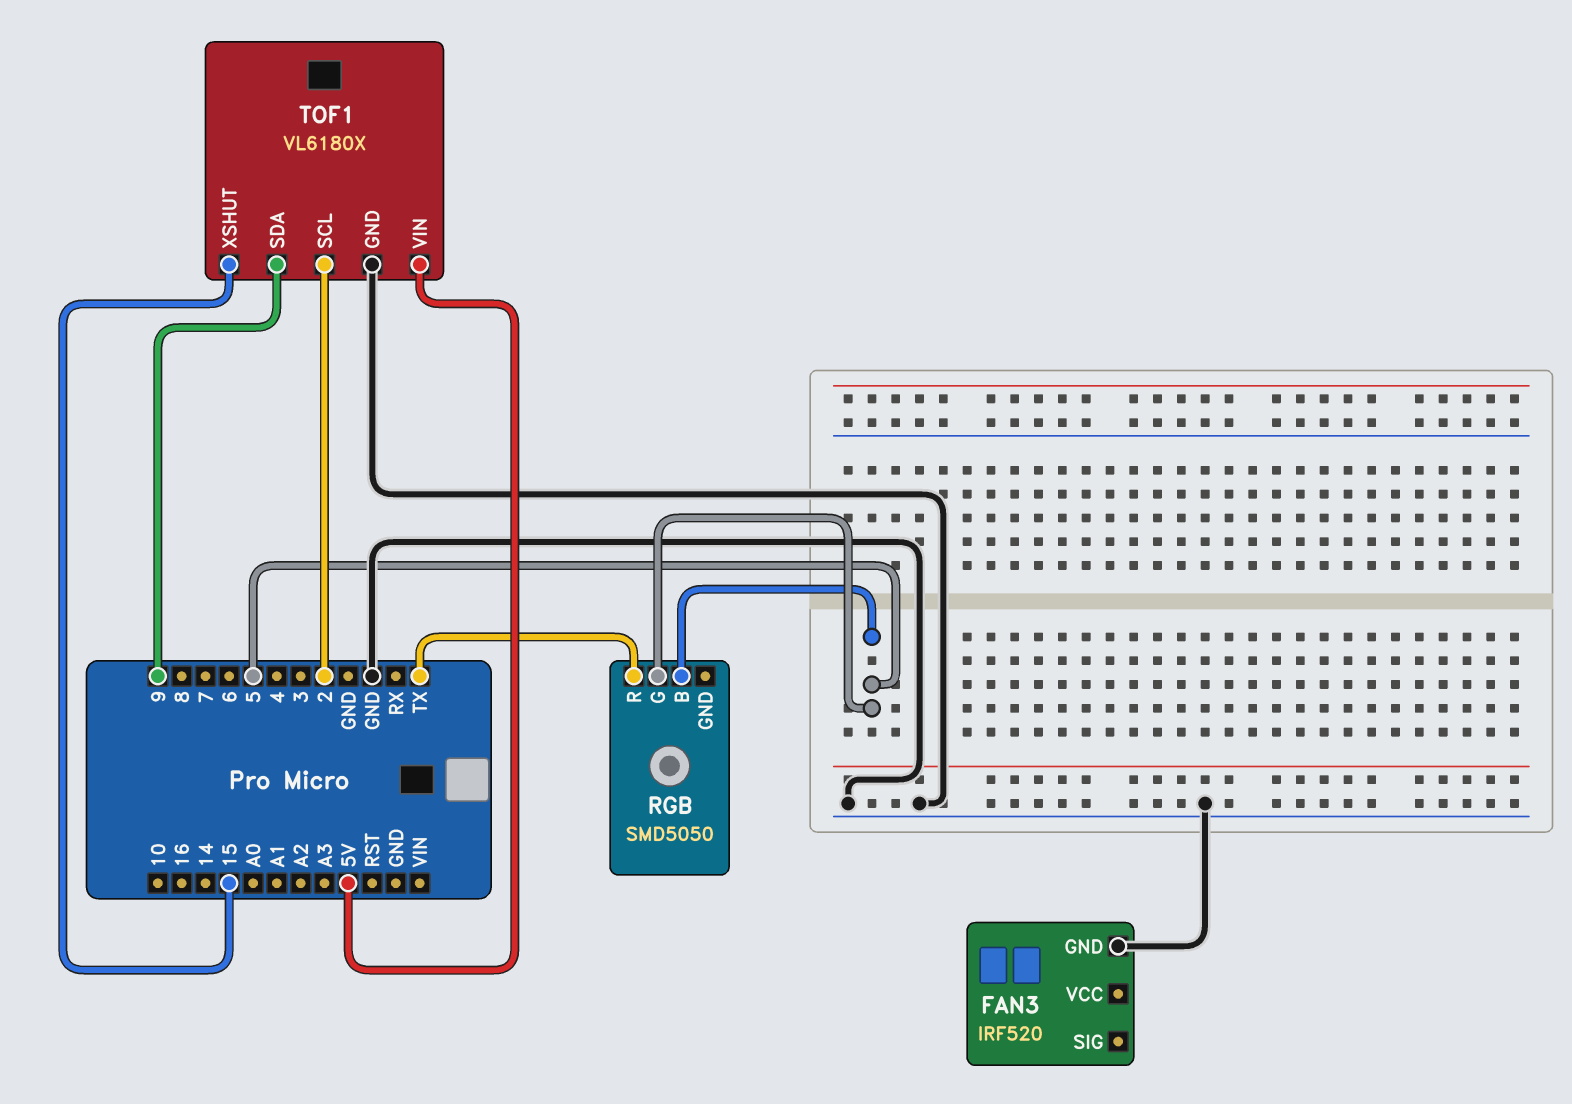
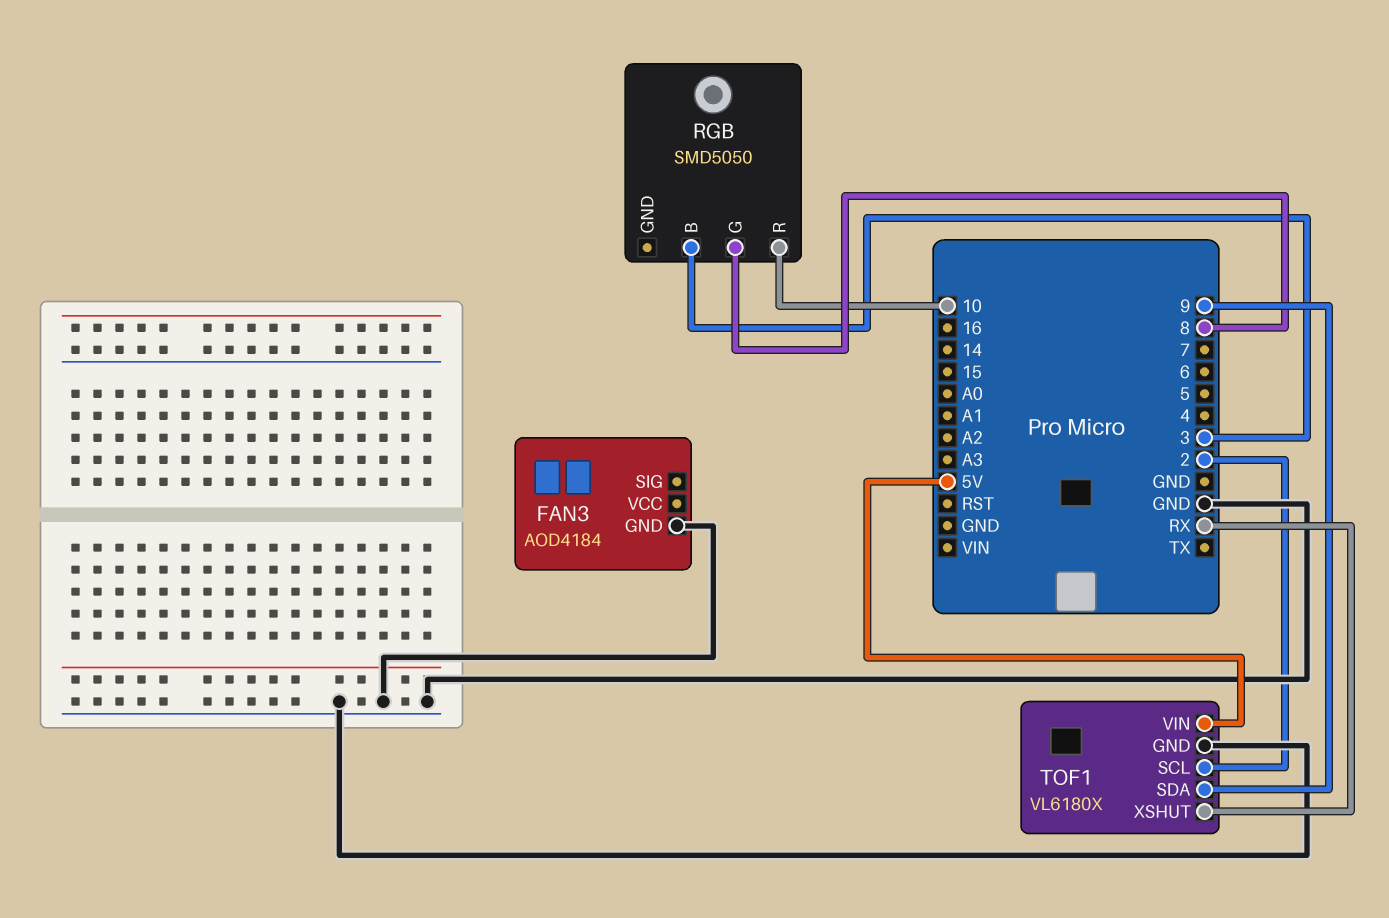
FAN3: IRF520 -> AOD4184
RGB pin B: 5 -> 3
RGB pin G: 5 -> 8
RGB pin R: TX -> 10
TOF1 pin XSHUT: 15 -> RX

